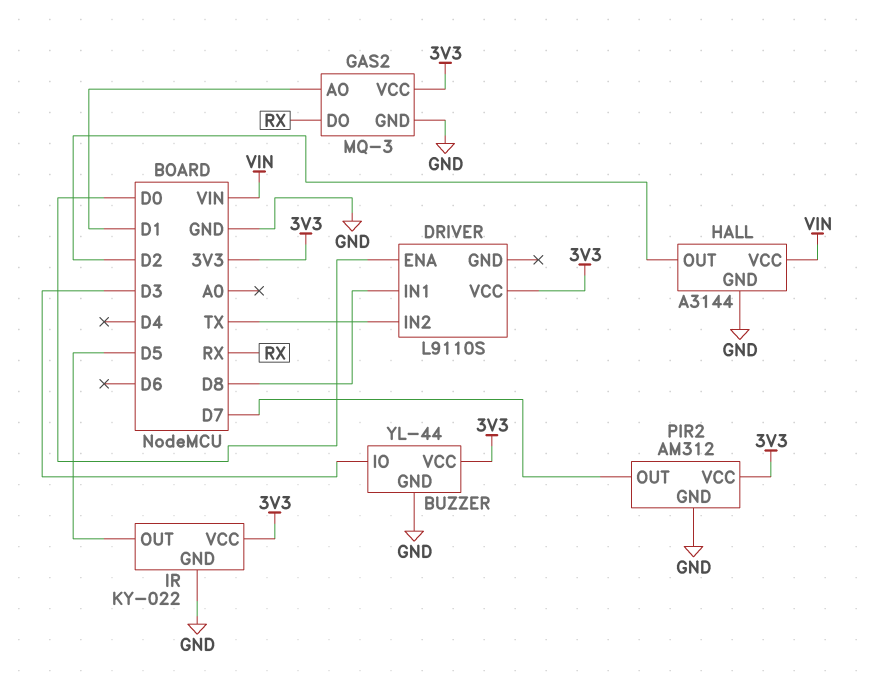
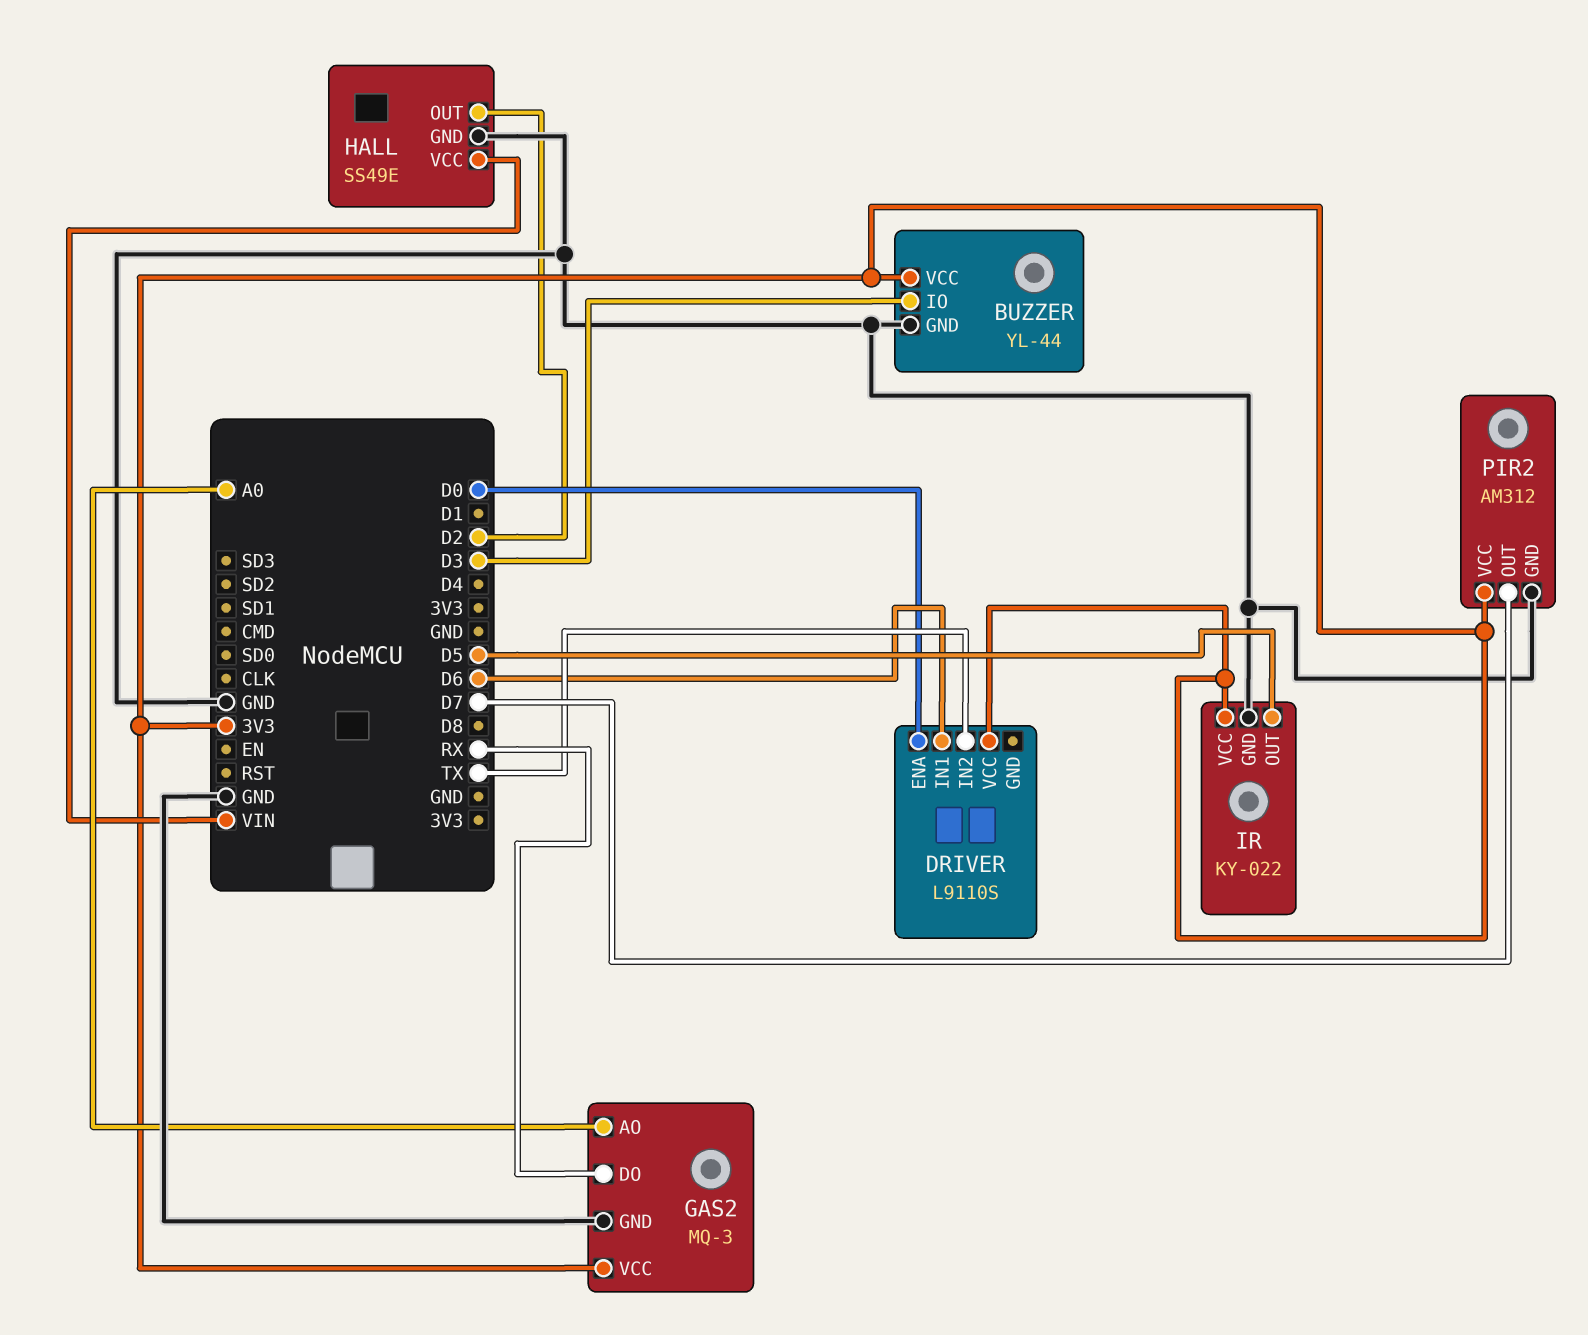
DRIVER pin IN1: D8 -> D6
GAS2 pin AO: D1 -> A0
HALL: A3144 -> SS49E

